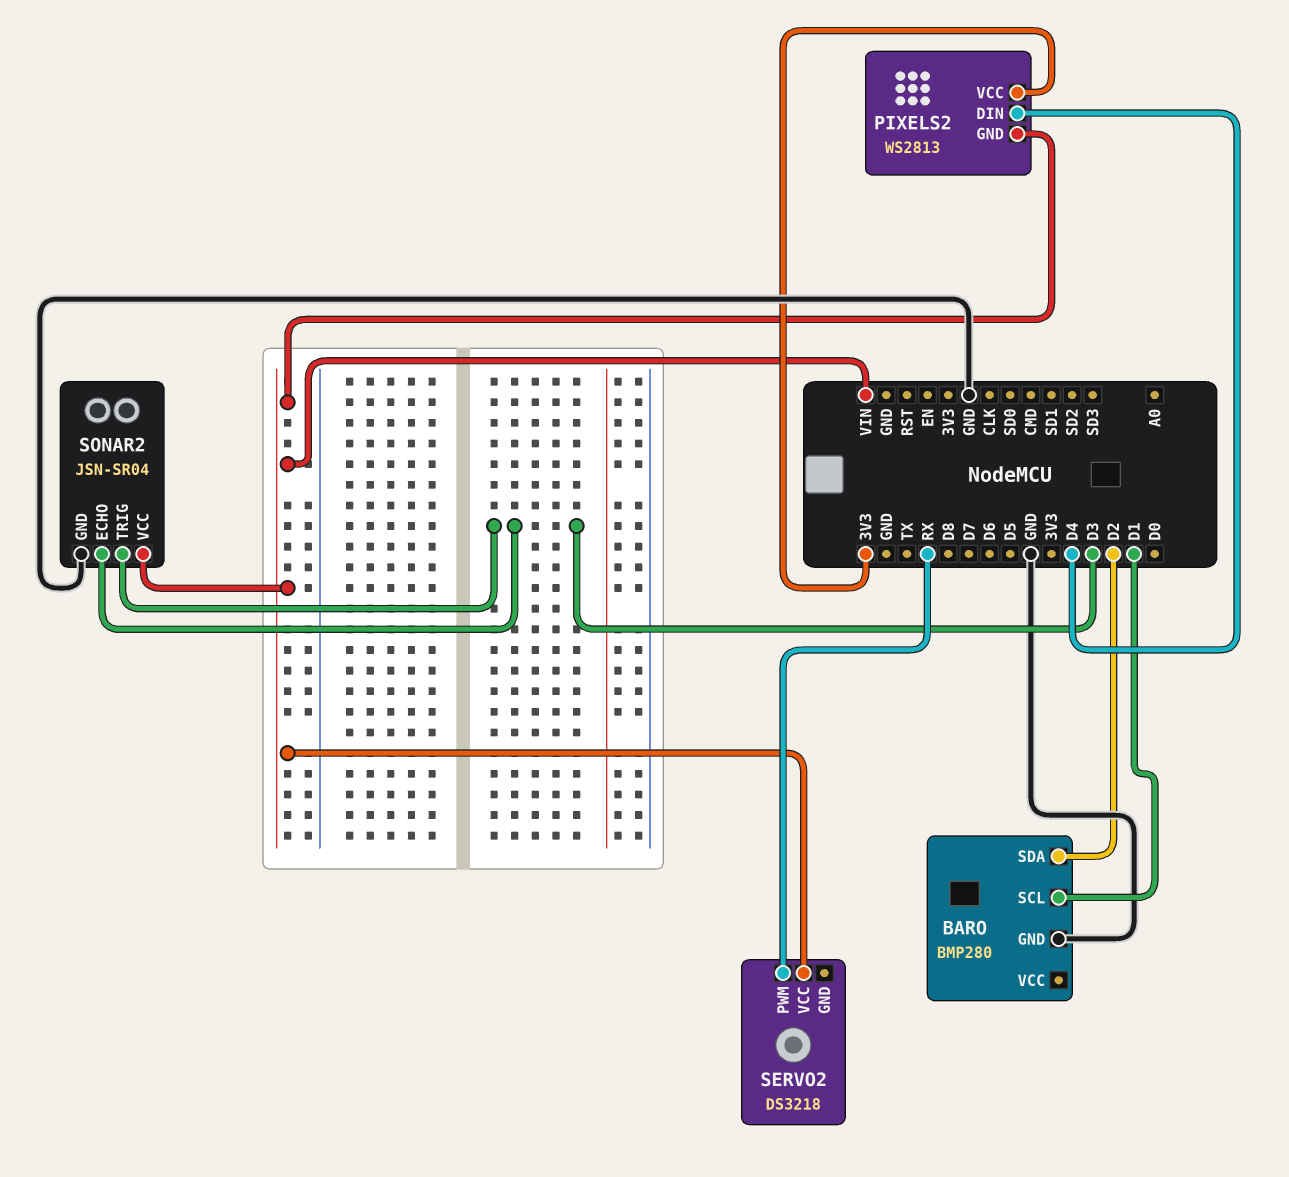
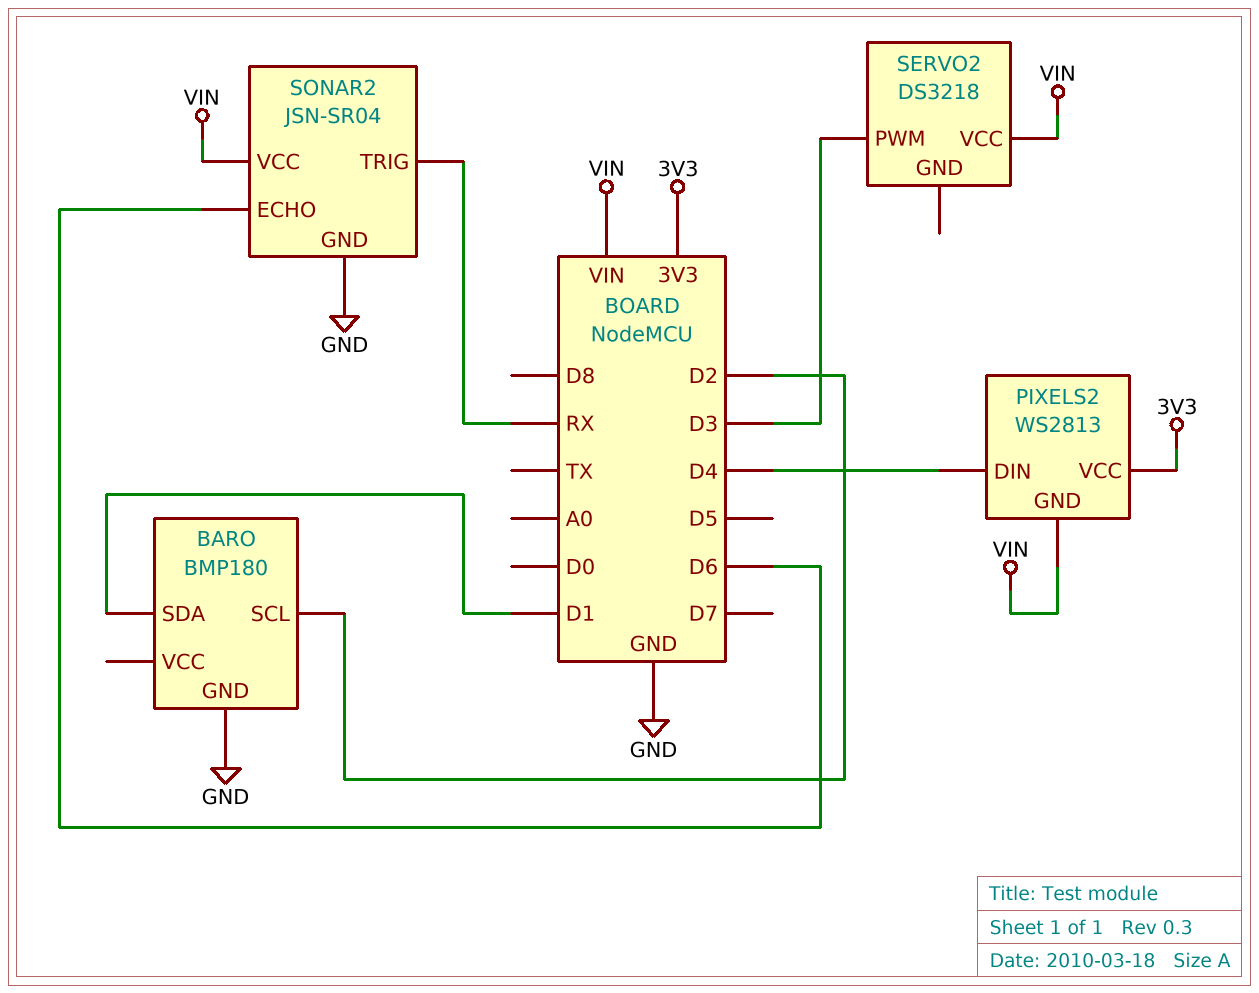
BARO: BMP280 -> BMP180
BARO pin SCL: D1 -> D2
BARO pin SDA: D2 -> D1
SERVO2 pin PWM: RX -> D3
SONAR2 pin ECHO: D3 -> D6
SONAR2 pin TRIG: D3 -> RX

